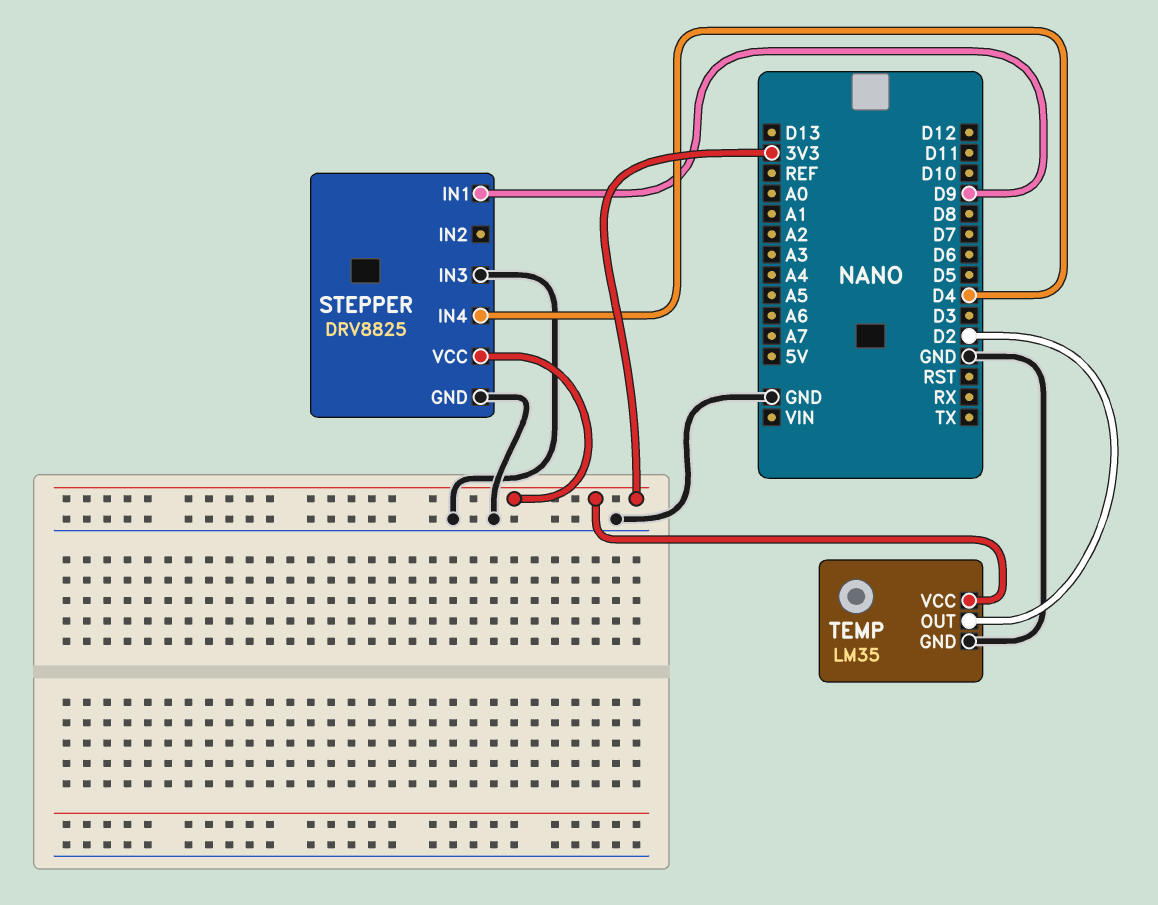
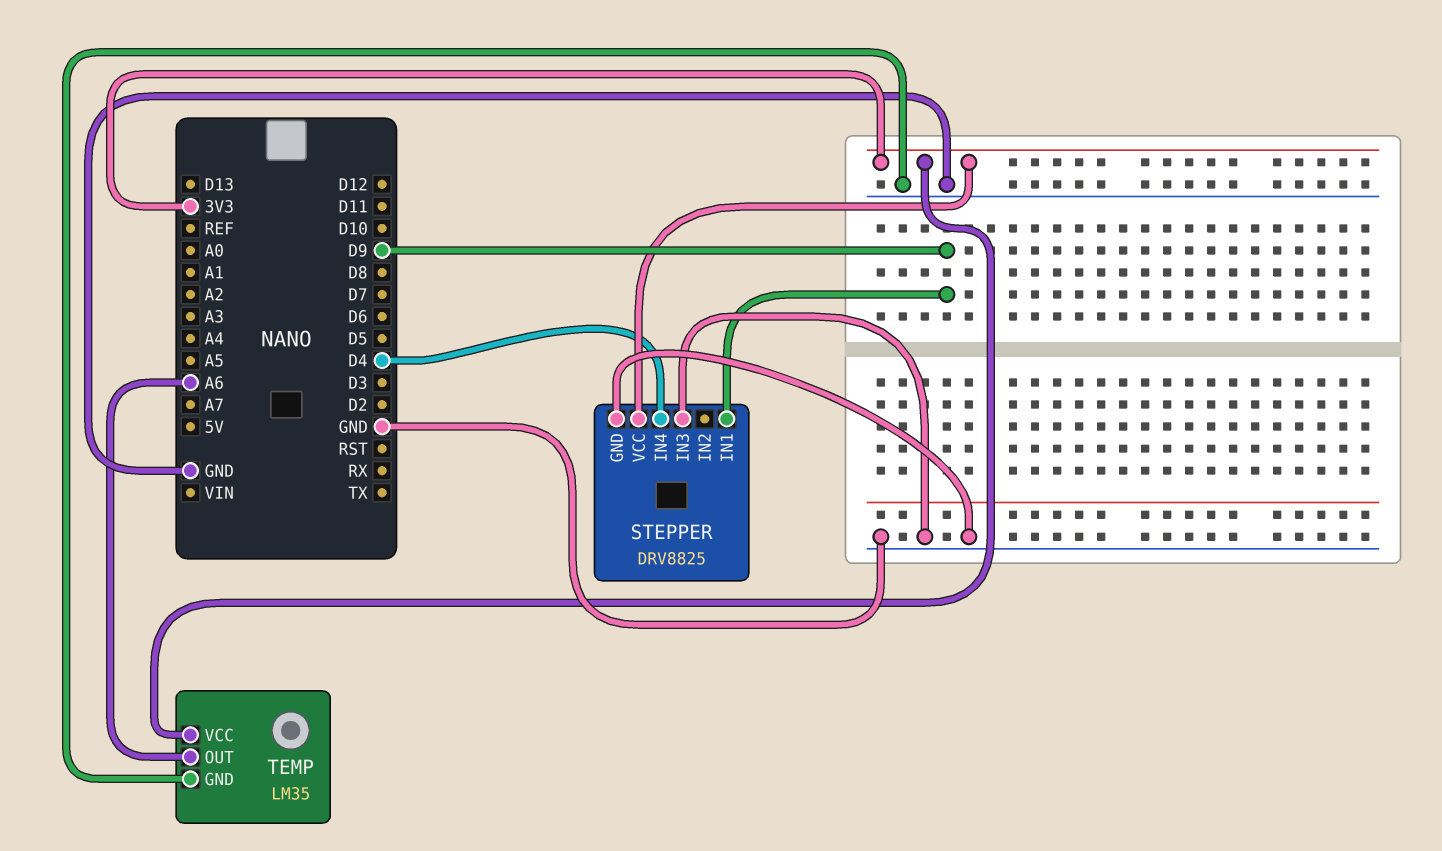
TEMP pin OUT: D2 -> A6

